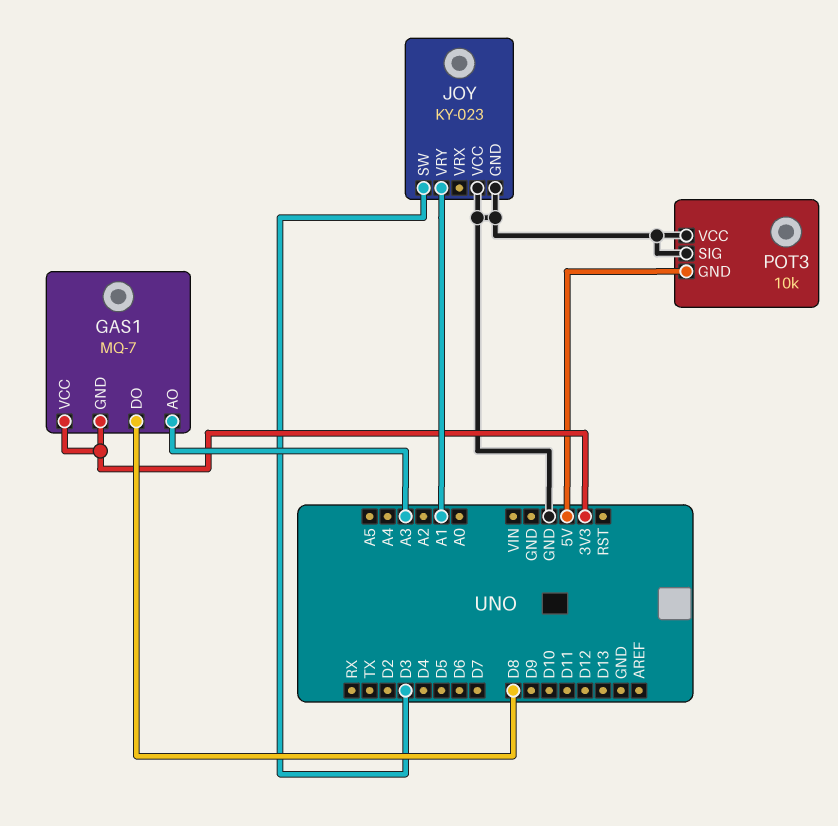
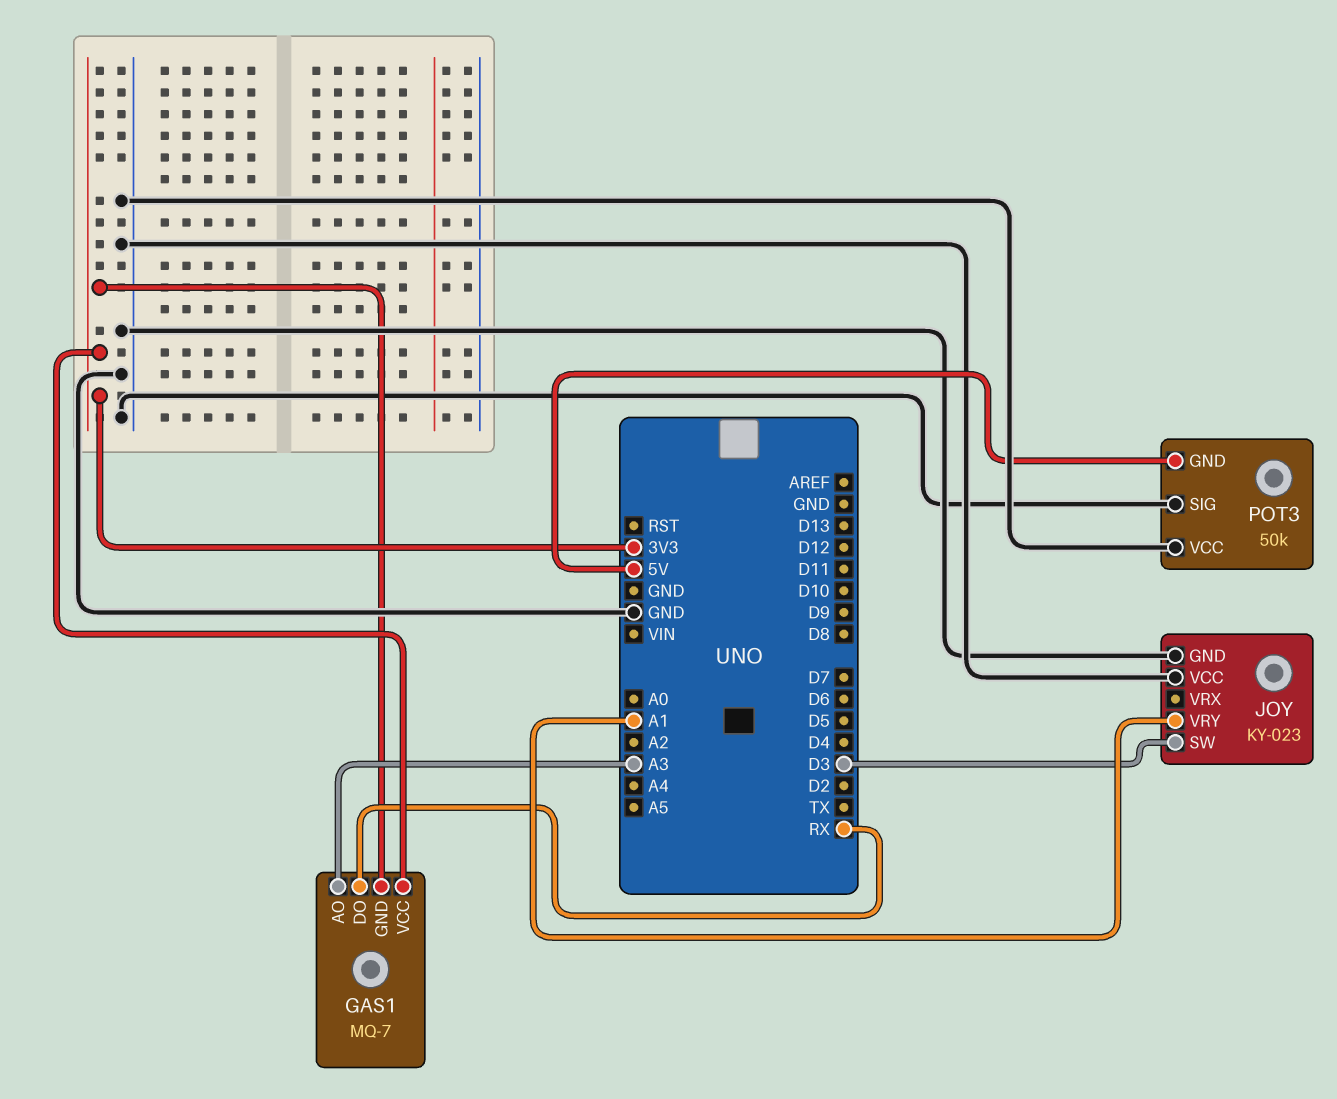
GAS1 pin DO: D8 -> RX
POT3: 10k -> 50k

